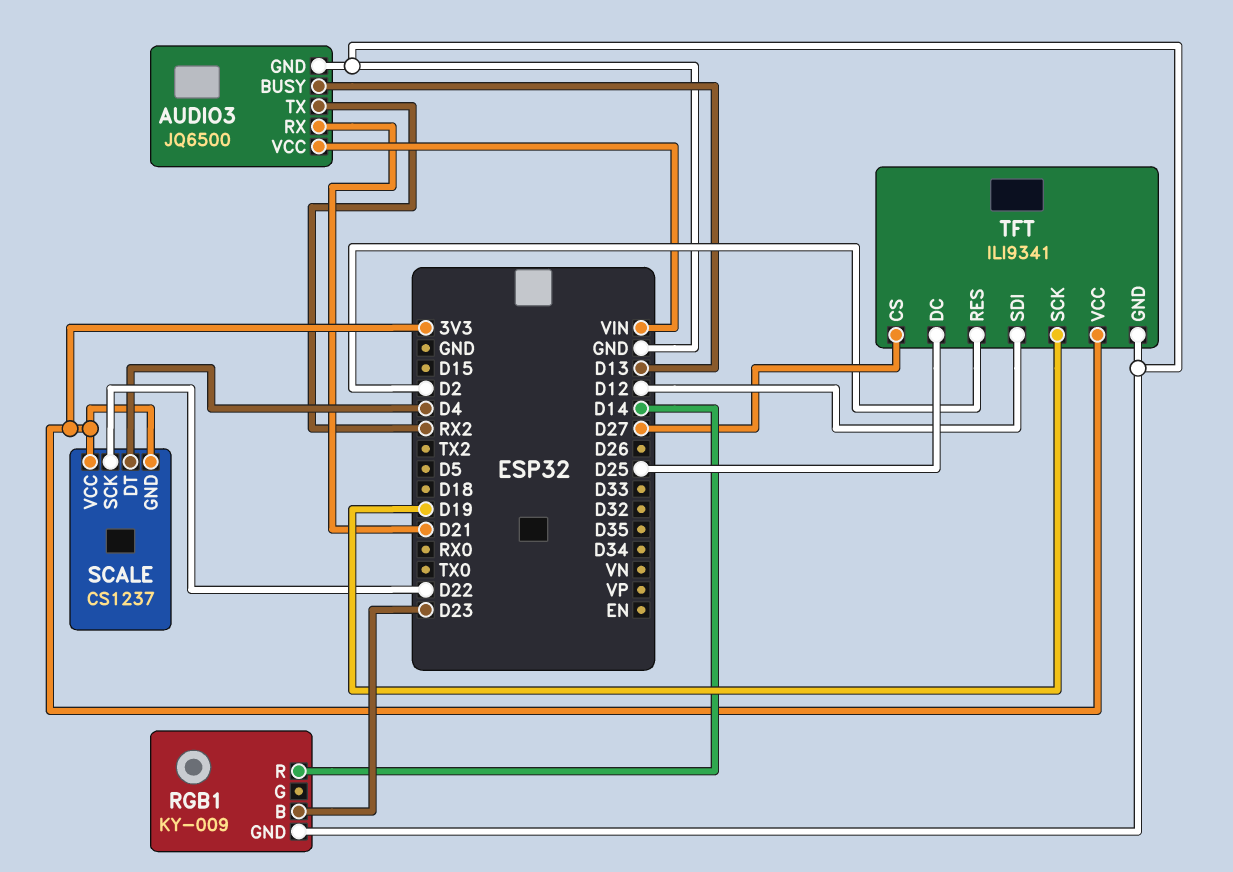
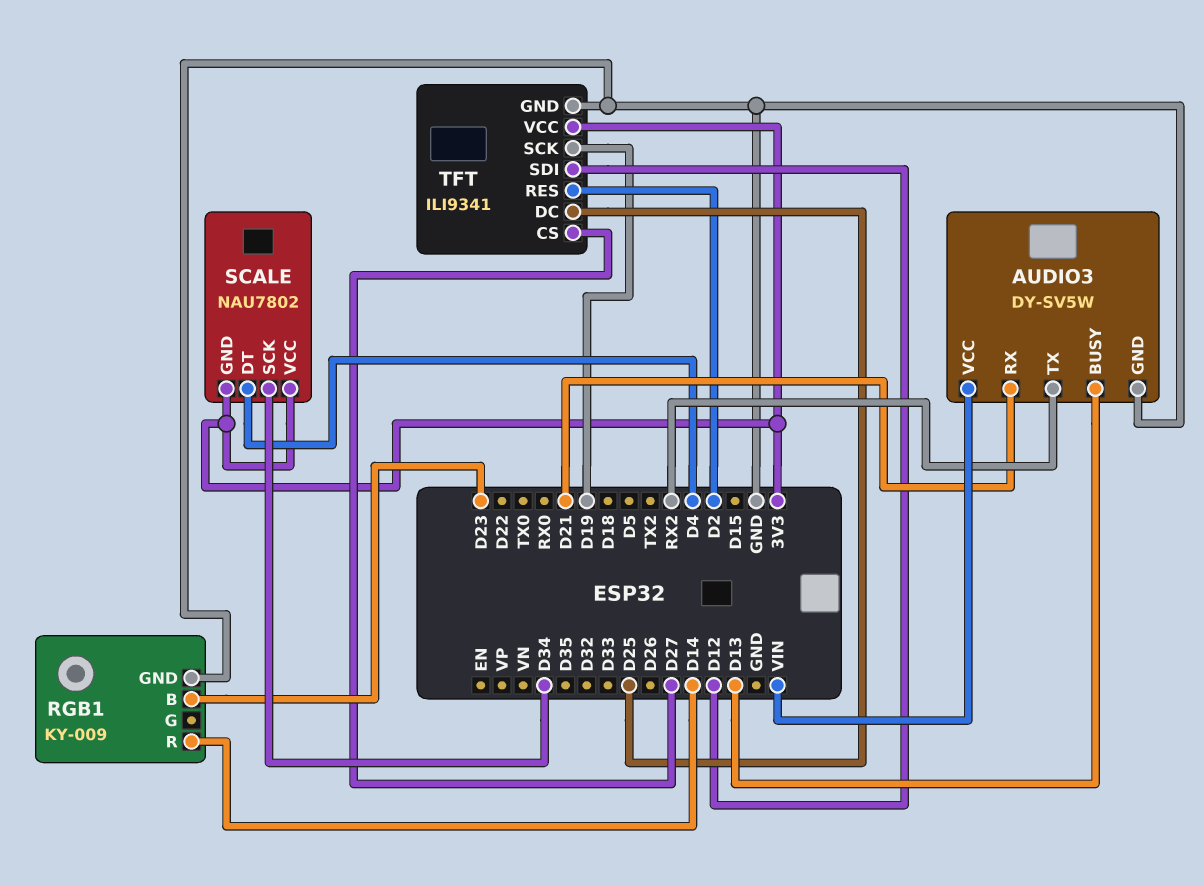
AUDIO3: JQ6500 -> DY-SV5W
SCALE: CS1237 -> NAU7802
SCALE pin SCK: D22 -> D34

